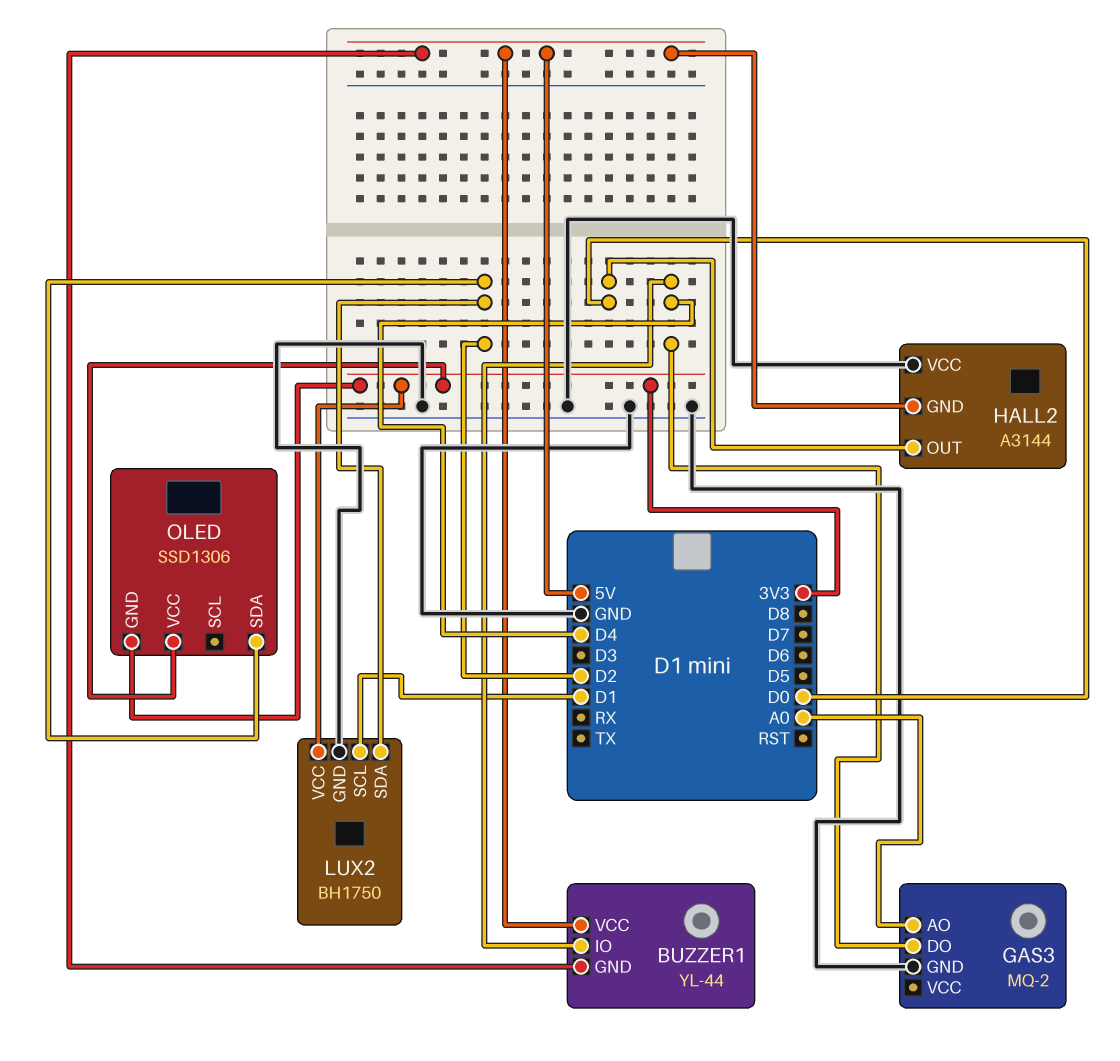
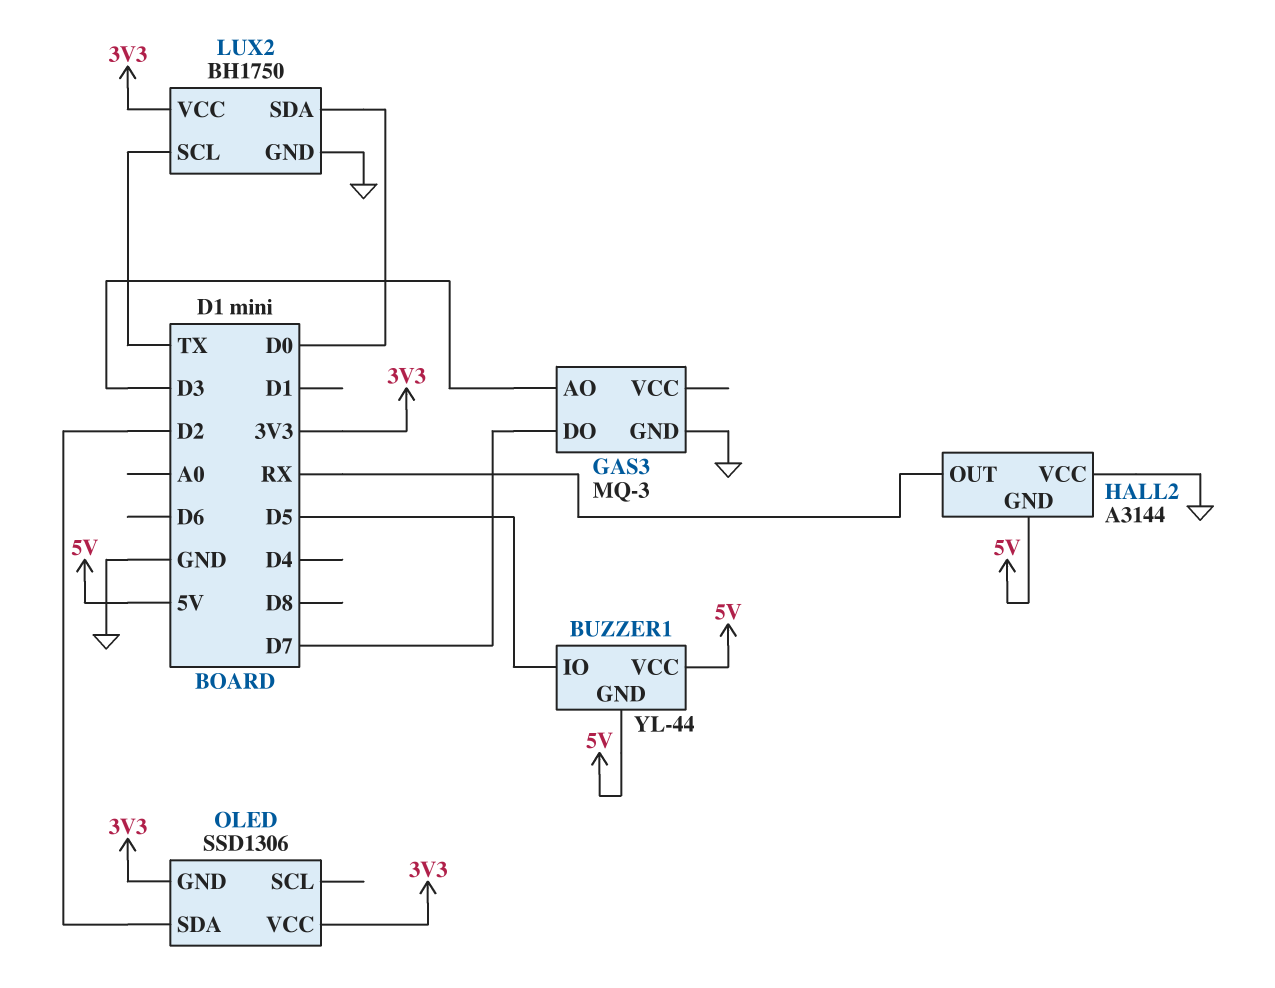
BUZZER1 pin IO: D4 -> D5
GAS3: MQ-2 -> MQ-3
GAS3 pin AO: A0 -> D3
GAS3 pin DO: D4 -> D7
HALL2 pin OUT: D0 -> RX
LUX2 pin SCL: D1 -> TX
LUX2 pin SDA: D2 -> D0

